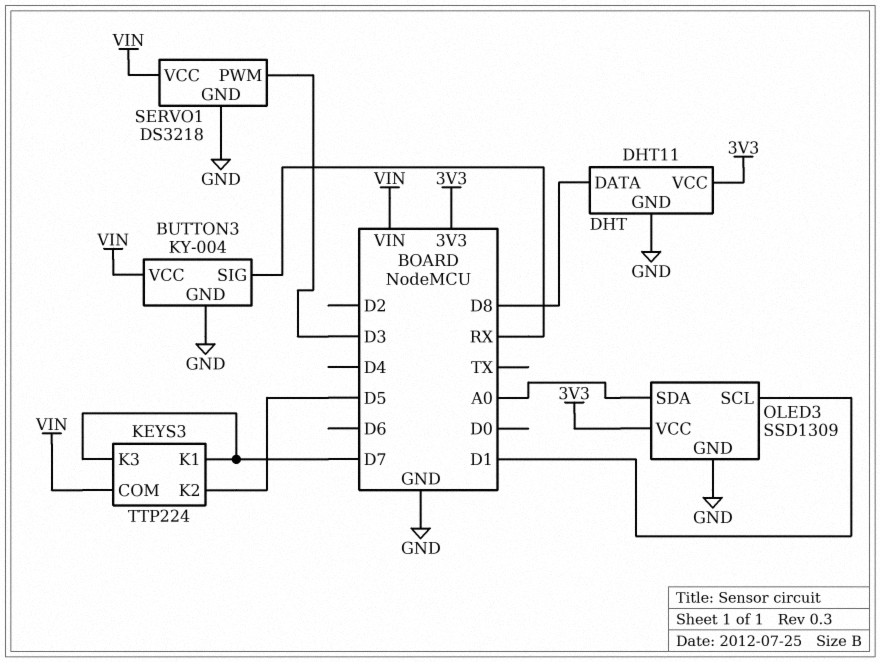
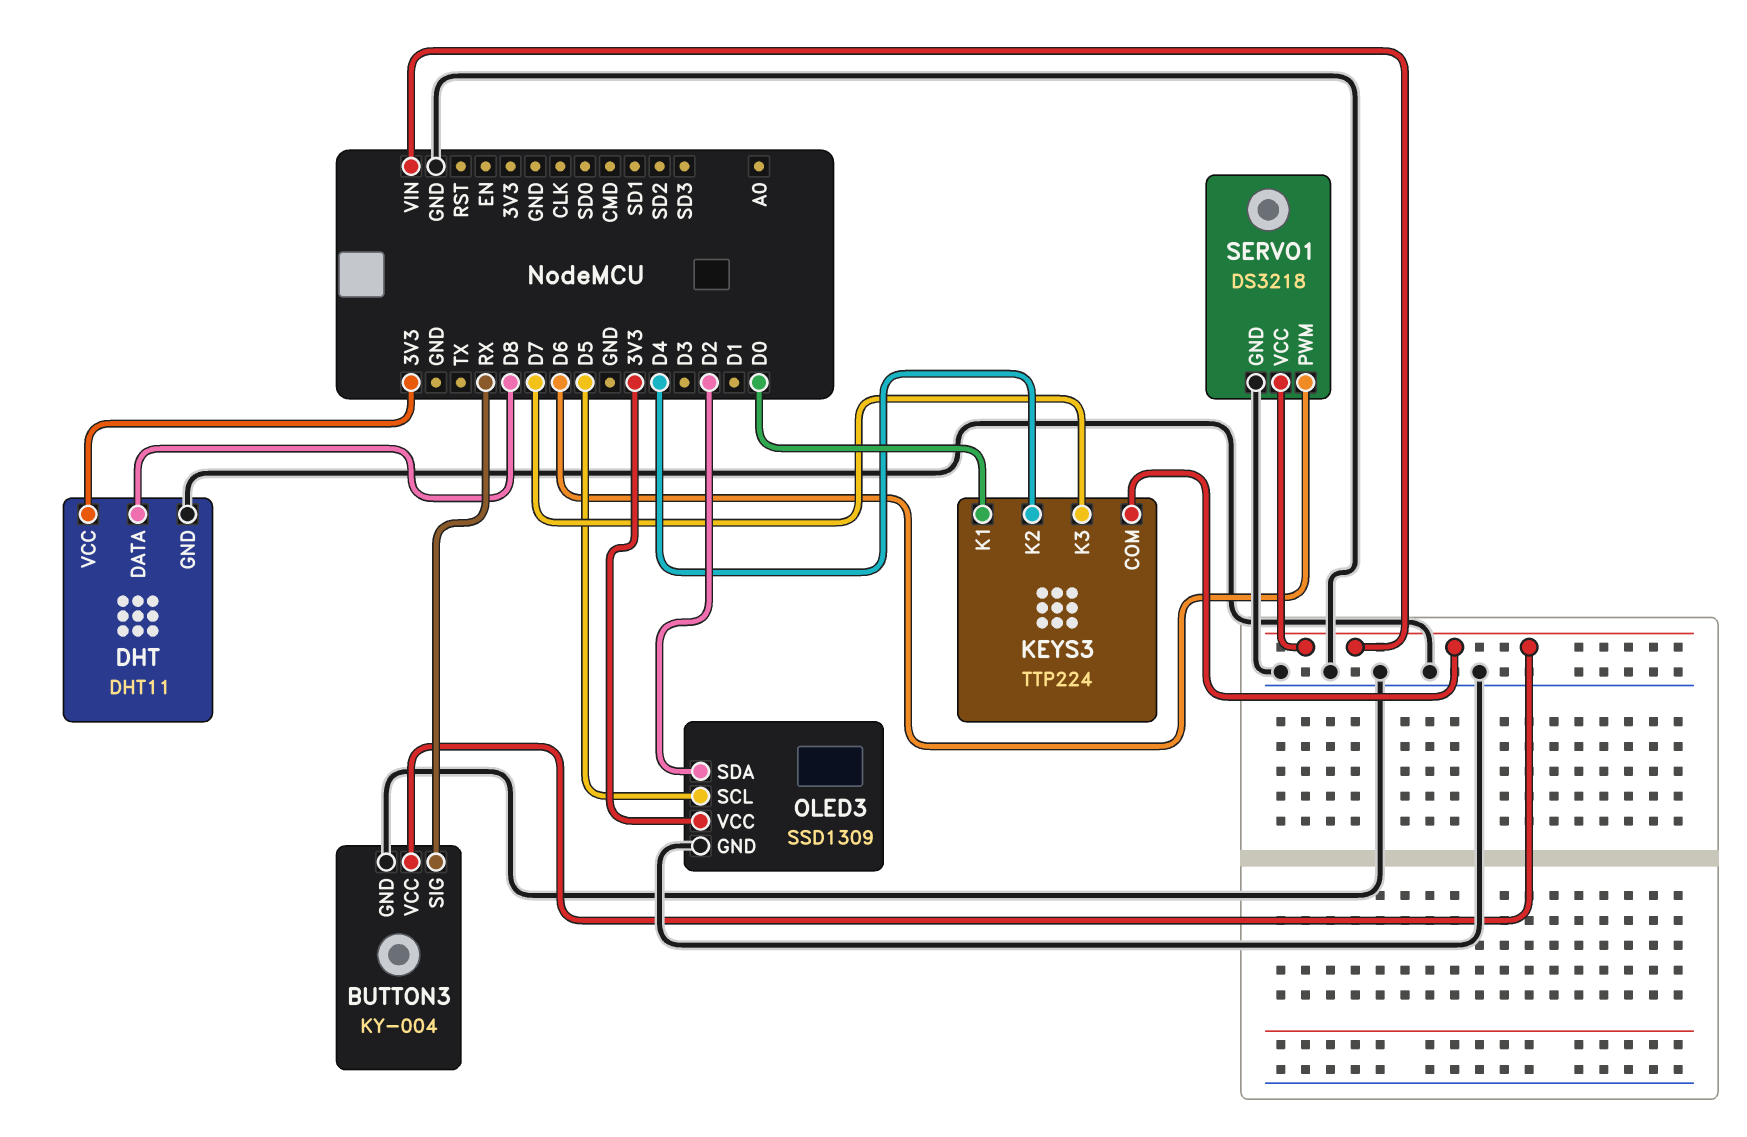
KEYS3 pin K1: D7 -> D0
KEYS3 pin K2: D5 -> D4
OLED3 pin SCL: D1 -> D5
OLED3 pin SDA: A0 -> D2
SERVO1 pin PWM: D3 -> D6

